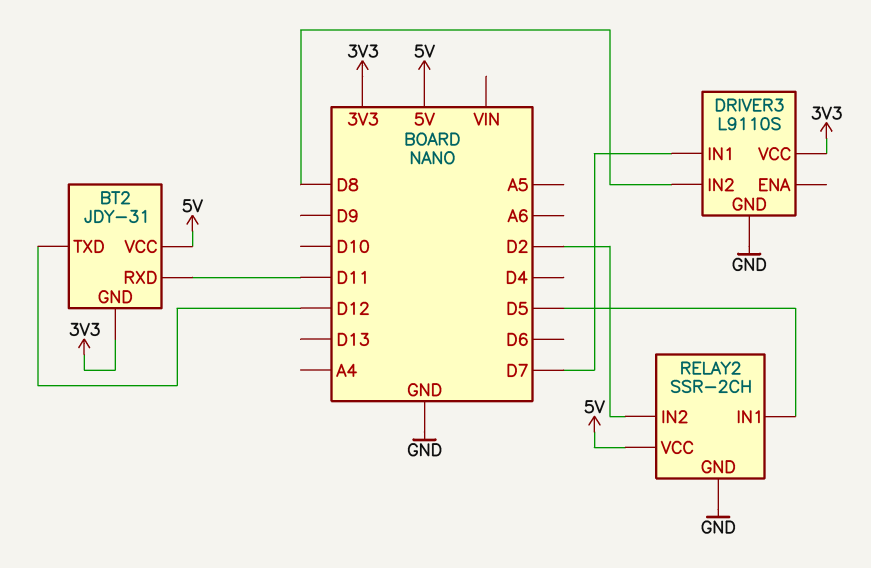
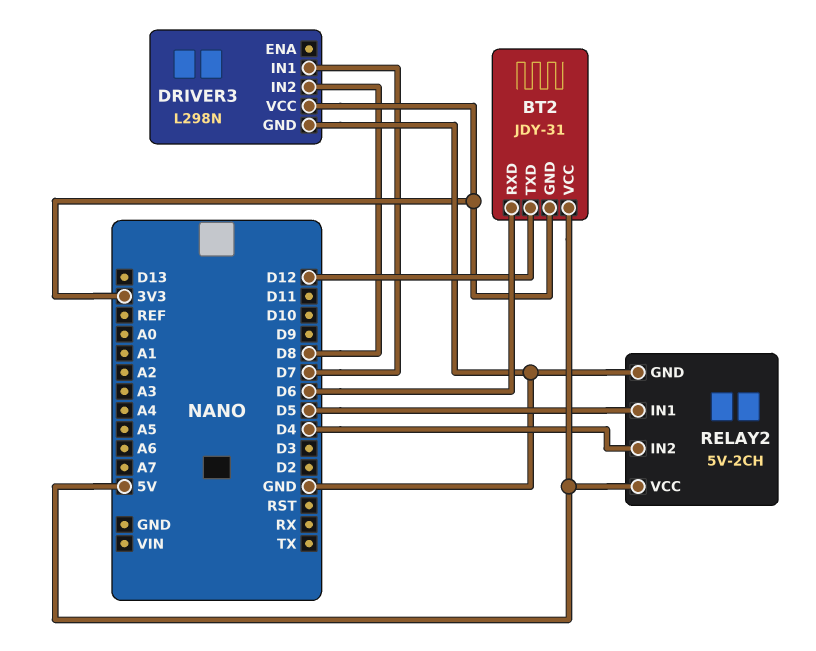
BT2 pin RXD: D11 -> D6
DRIVER3: L9110S -> L298N
RELAY2: SSR-2CH -> 5V-2CH
RELAY2 pin IN2: D2 -> D4

